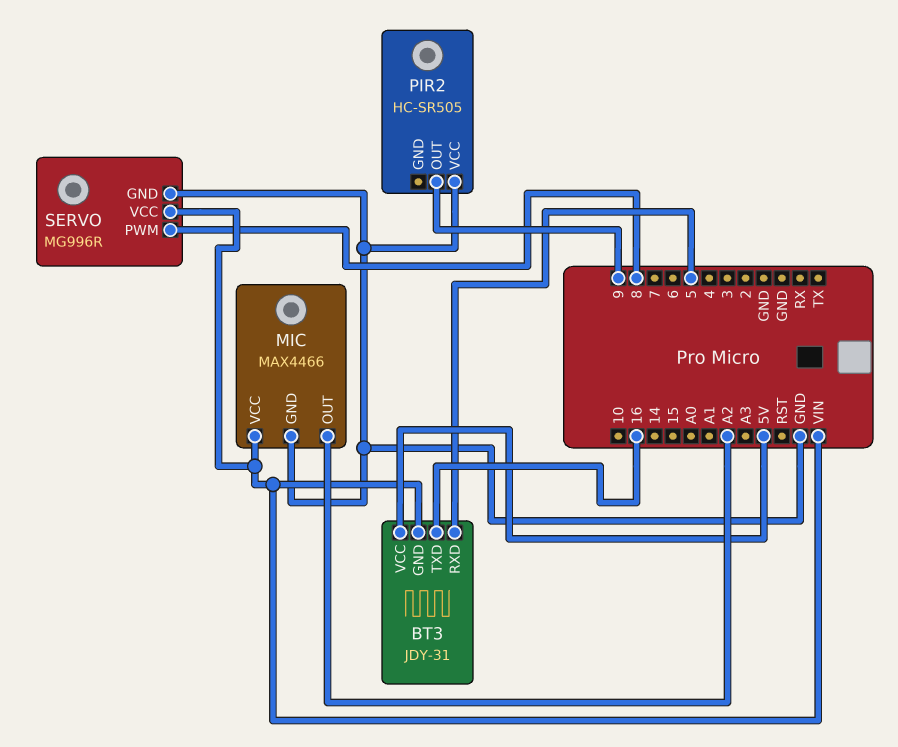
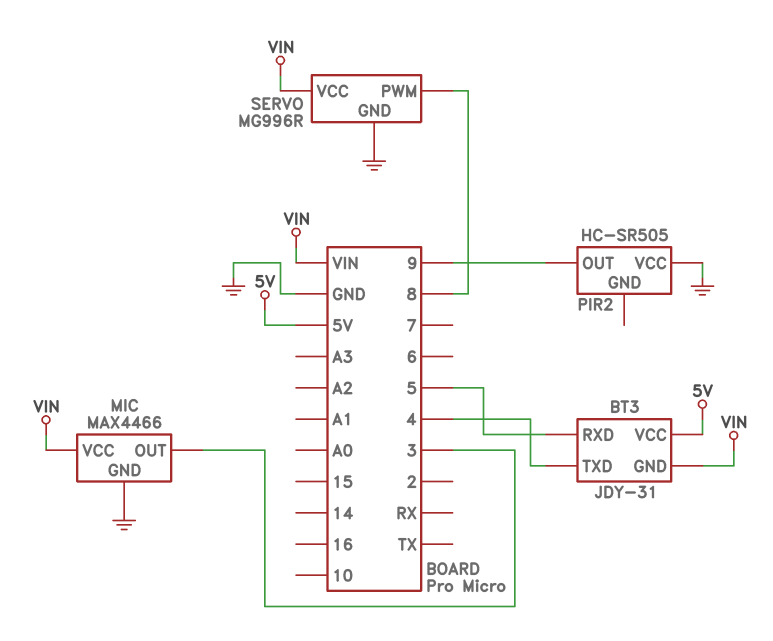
BT3 pin TXD: 16 -> 4
MIC pin OUT: A2 -> 3

